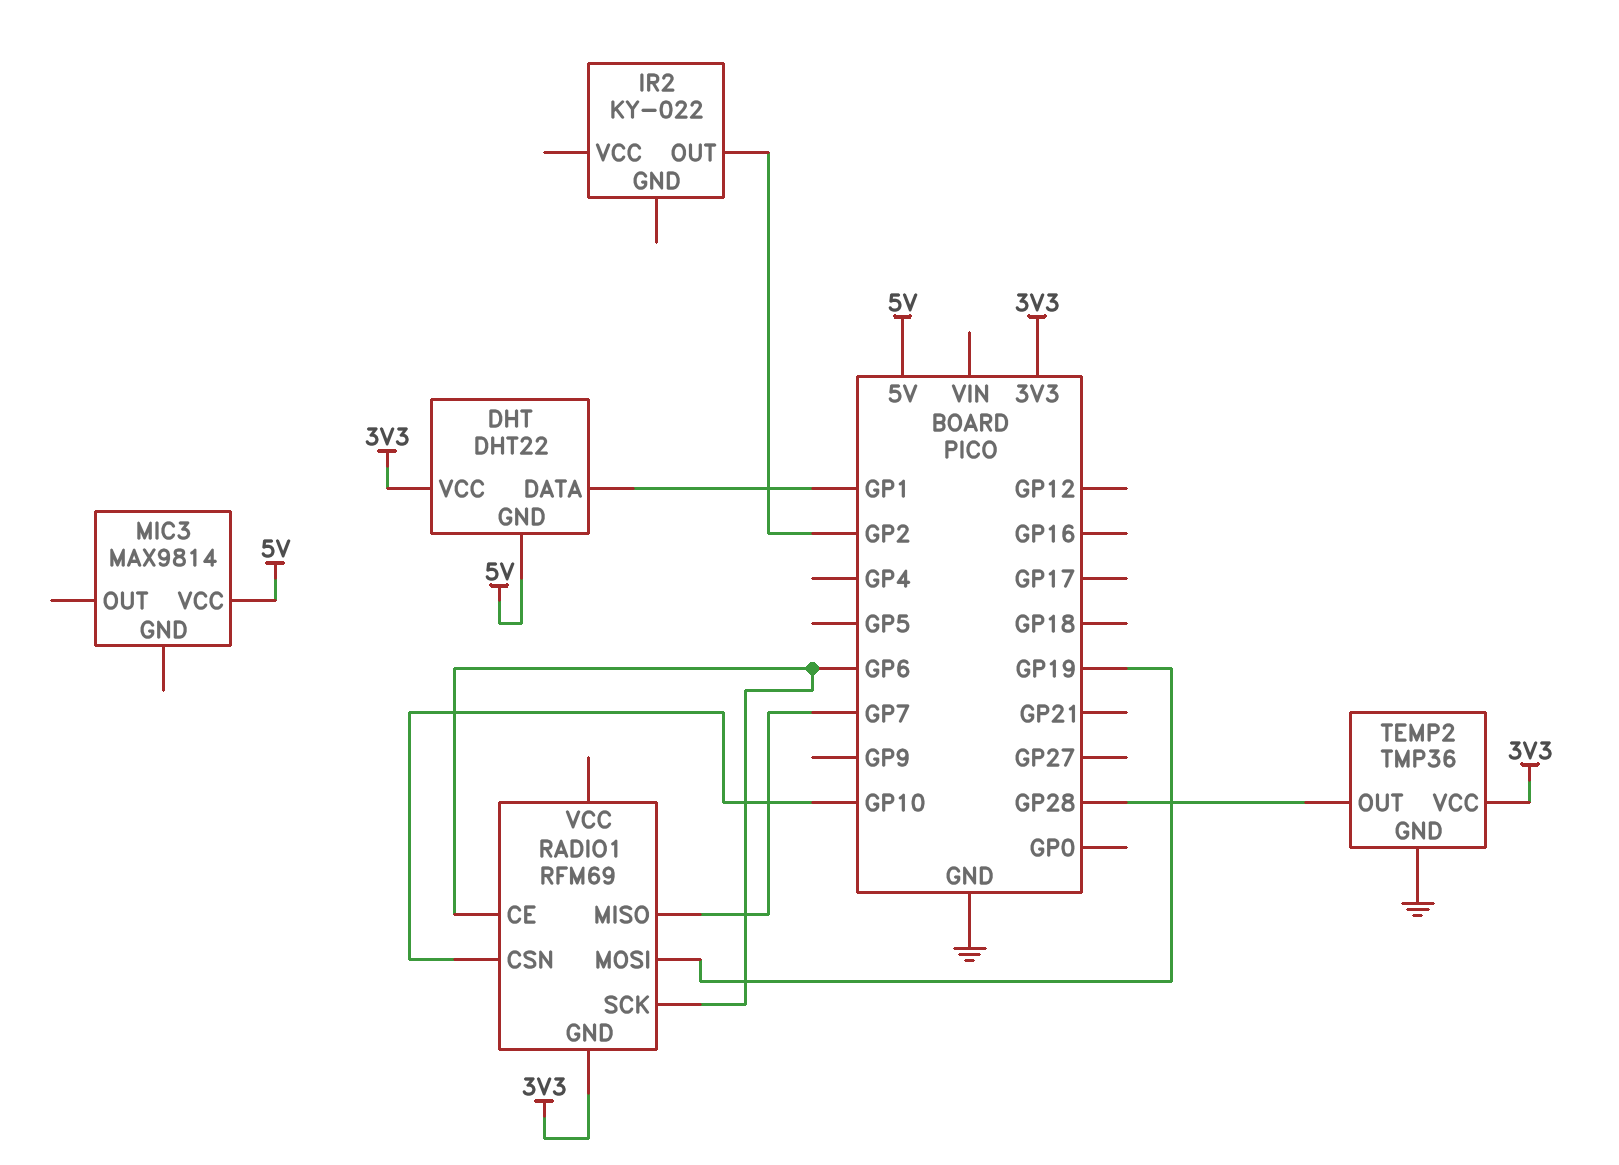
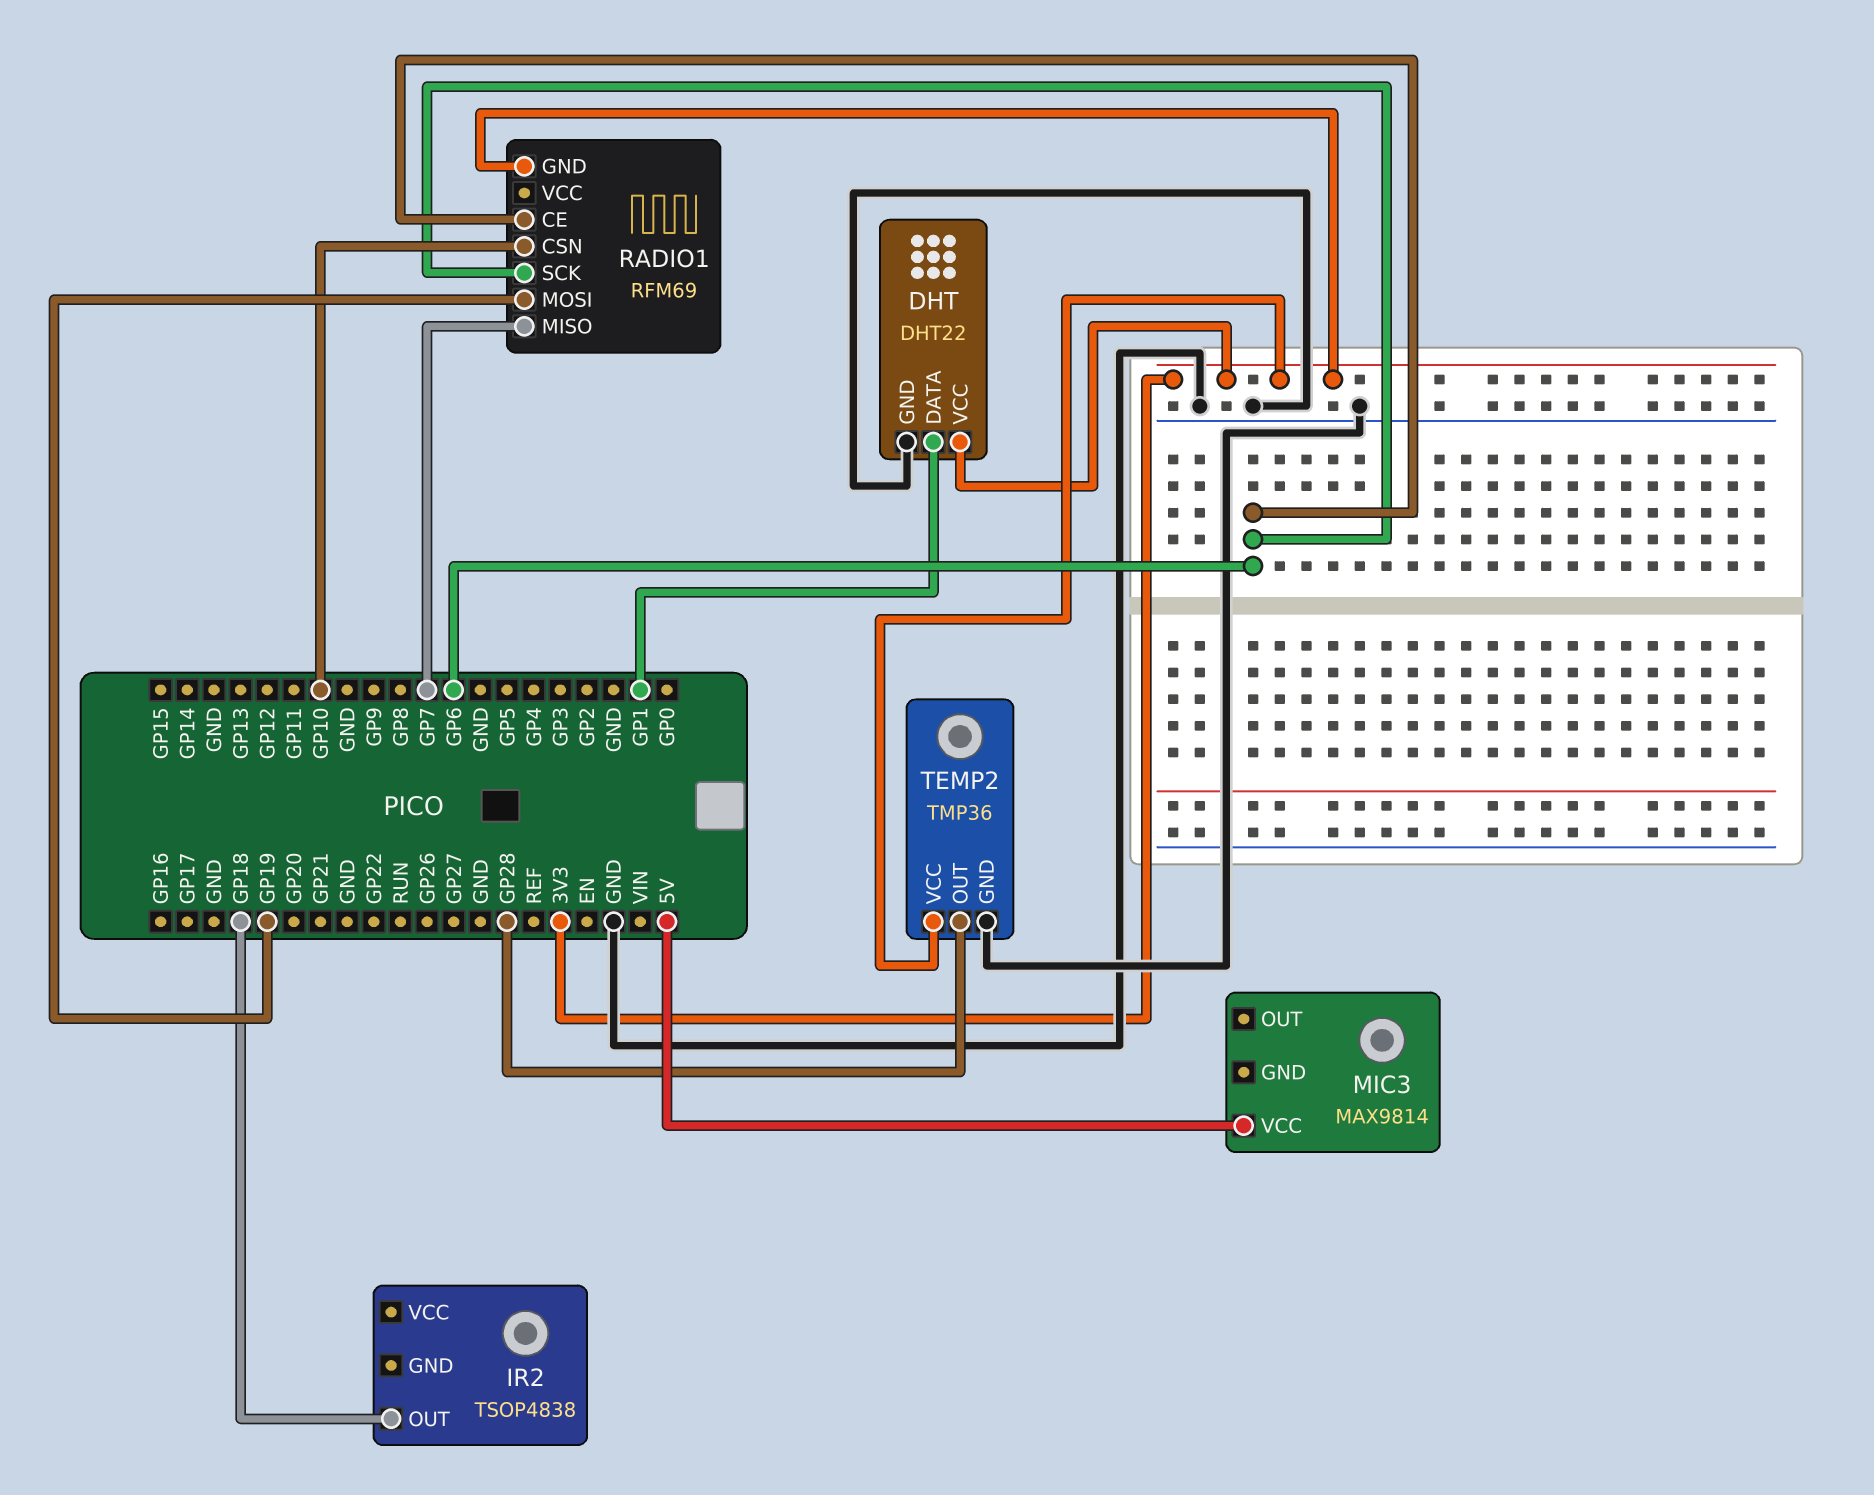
DHT pin GND: 5V -> GND
IR2: KY-022 -> TSOP4838
IR2 pin OUT: GP2 -> GP18

